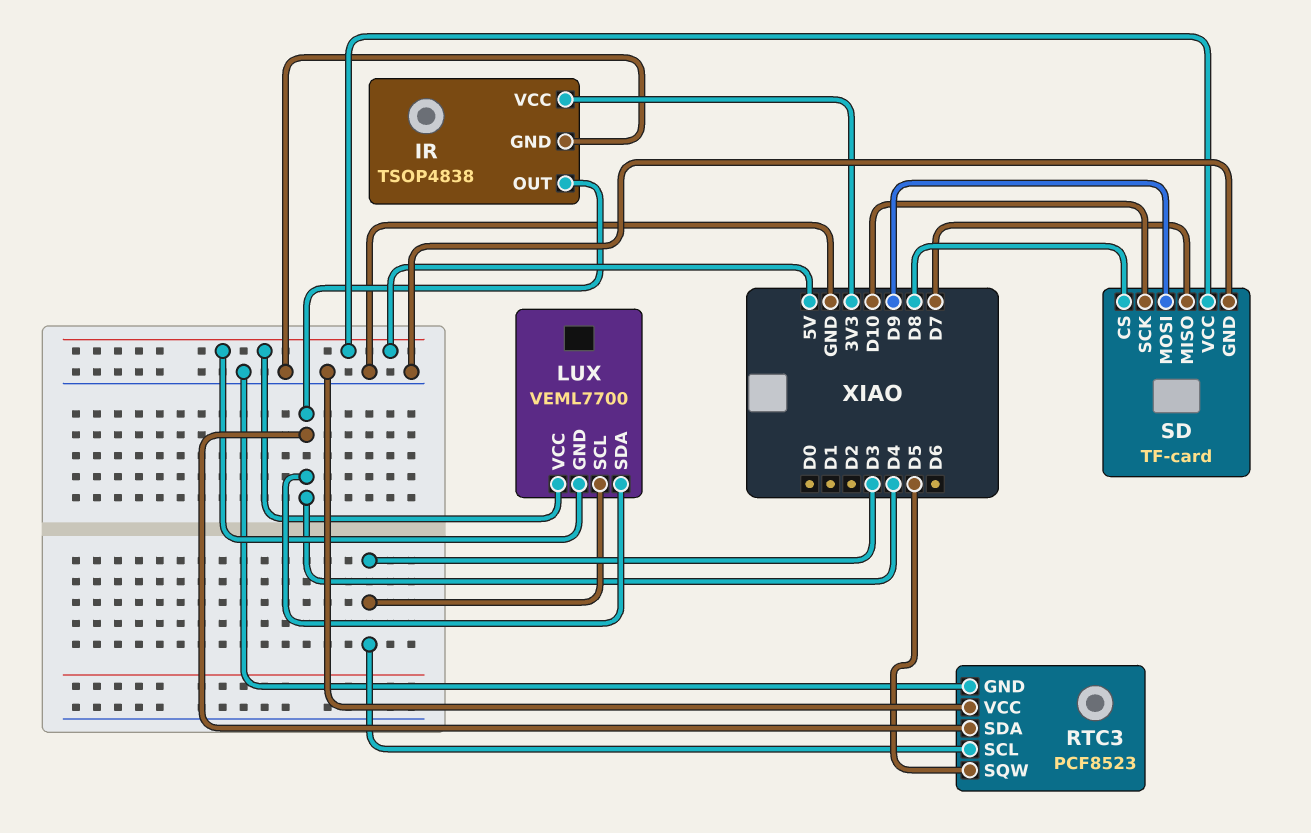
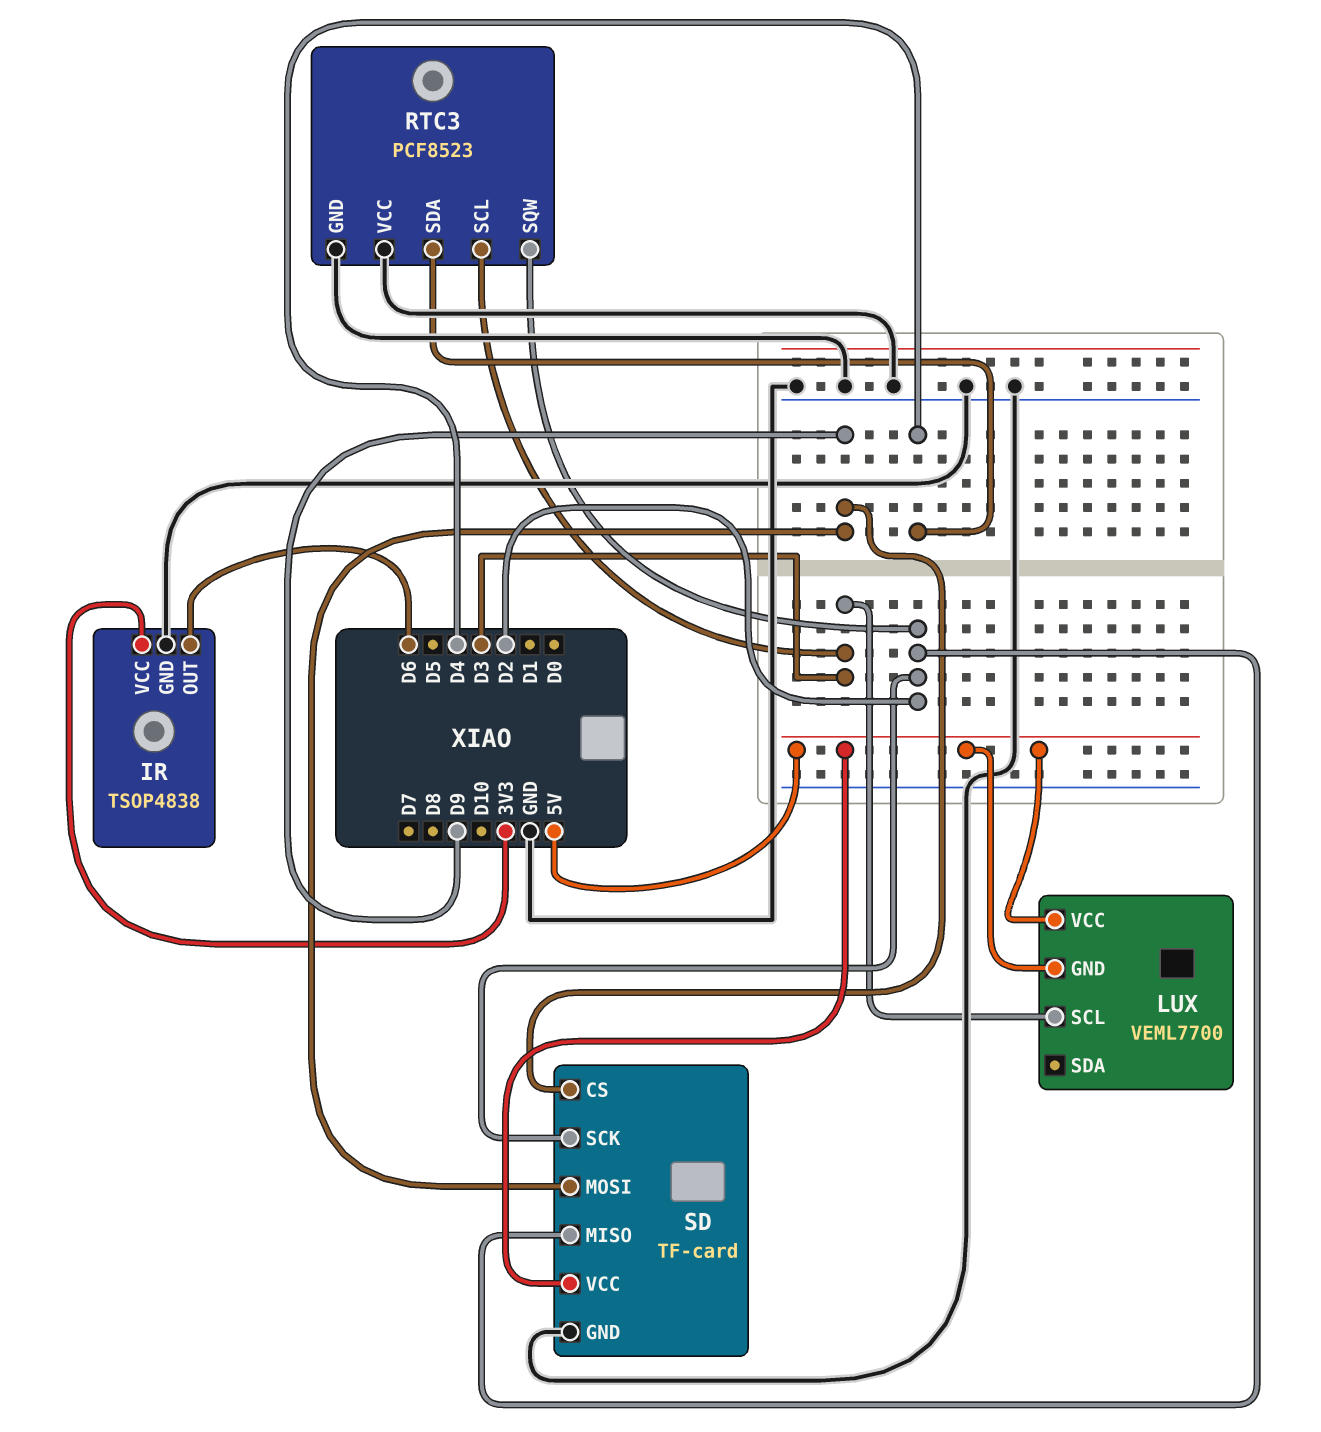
IR pin OUT: D4 -> D6
LUX pin SDA: D4 -> none
RTC3 pin SQW: D5 -> D2
SD pin CS: D8 -> D9
SD pin MISO: D7 -> D2
SD pin SCK: D10 -> D2

